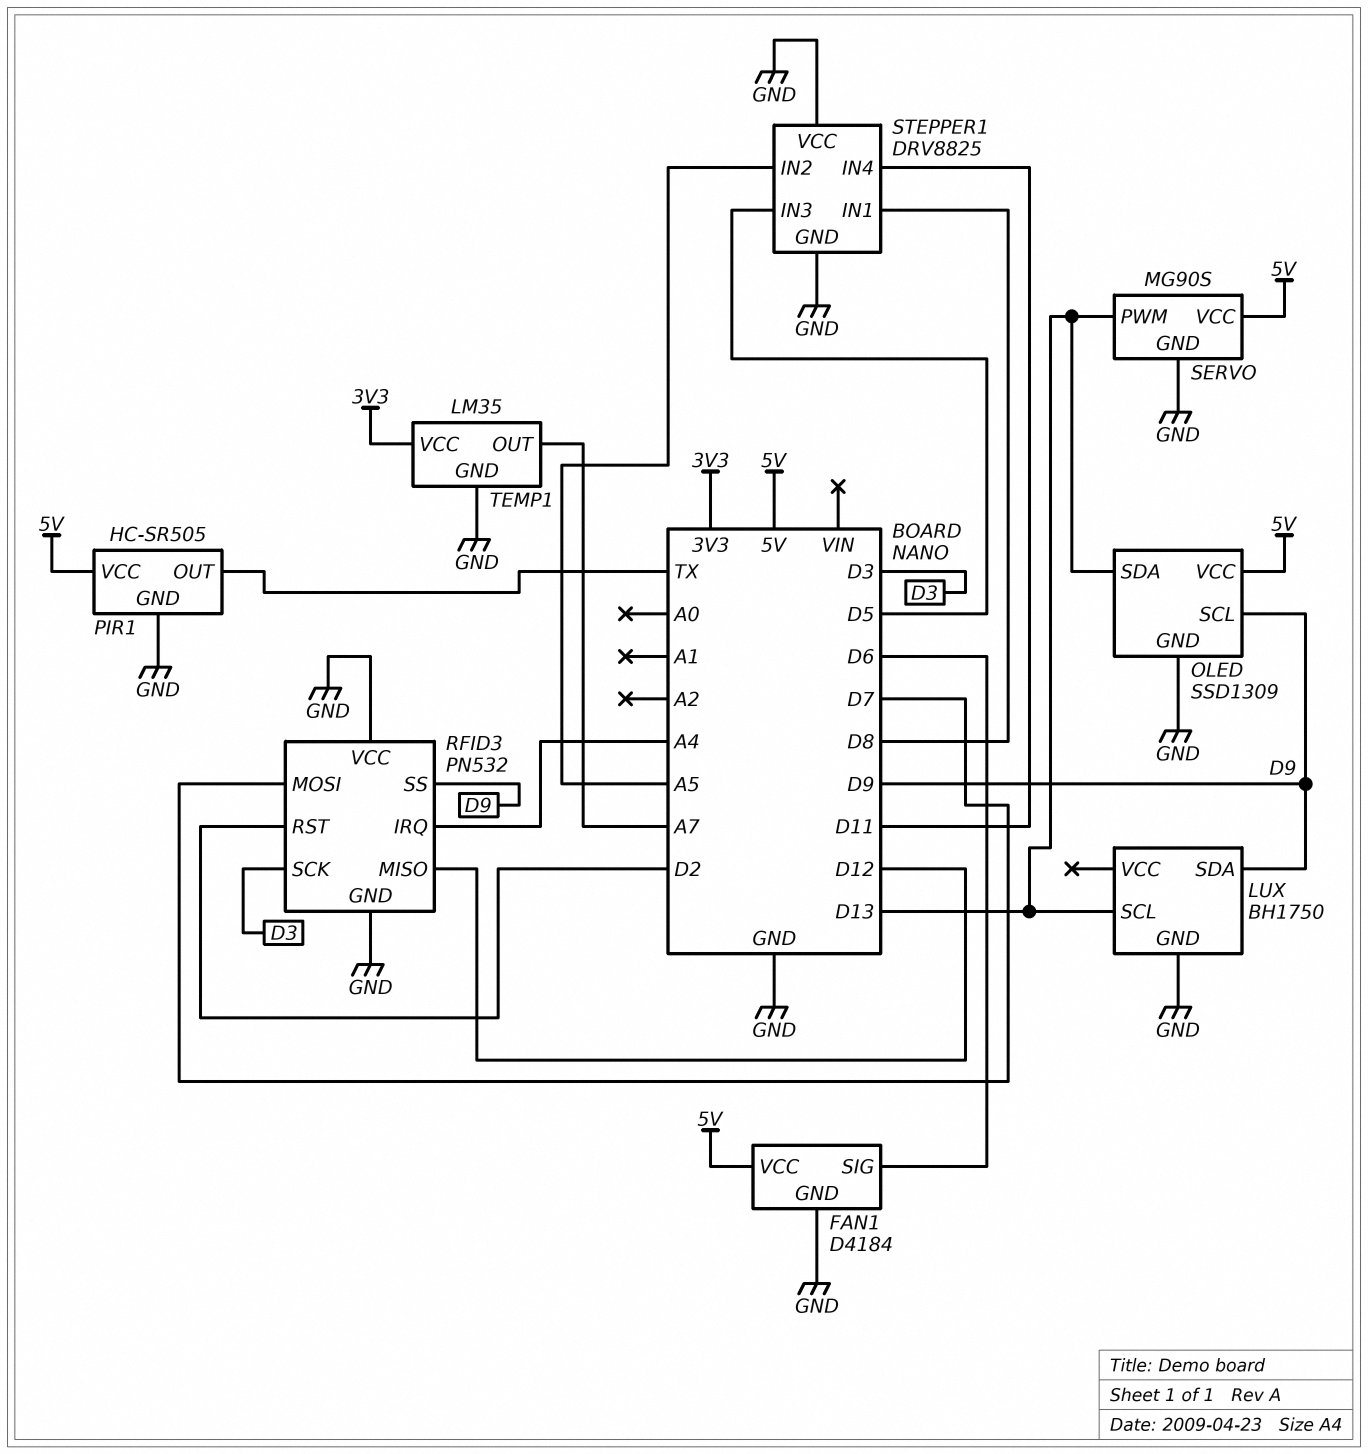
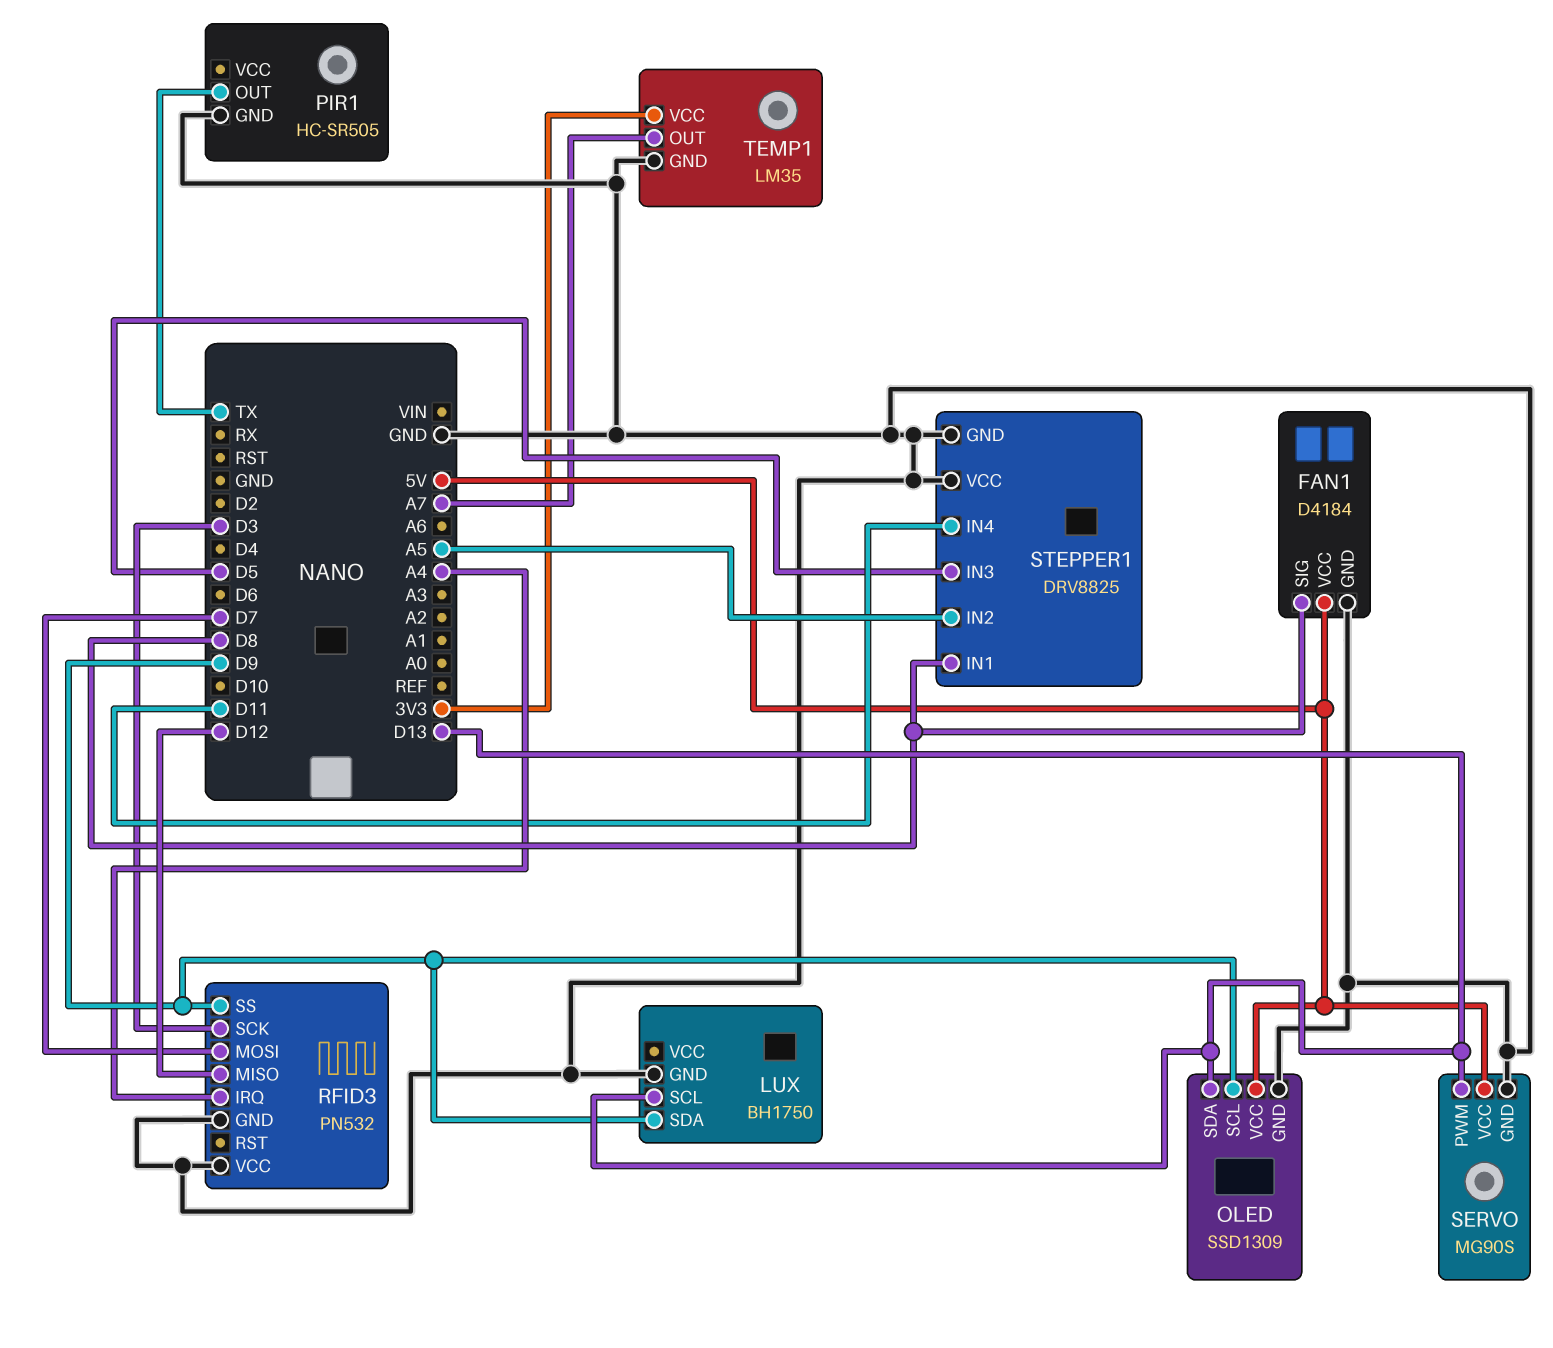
FAN1 pin SIG: D6 -> D8
PIR1 pin VCC: 5V -> none
RFID3 pin RST: D2 -> none

